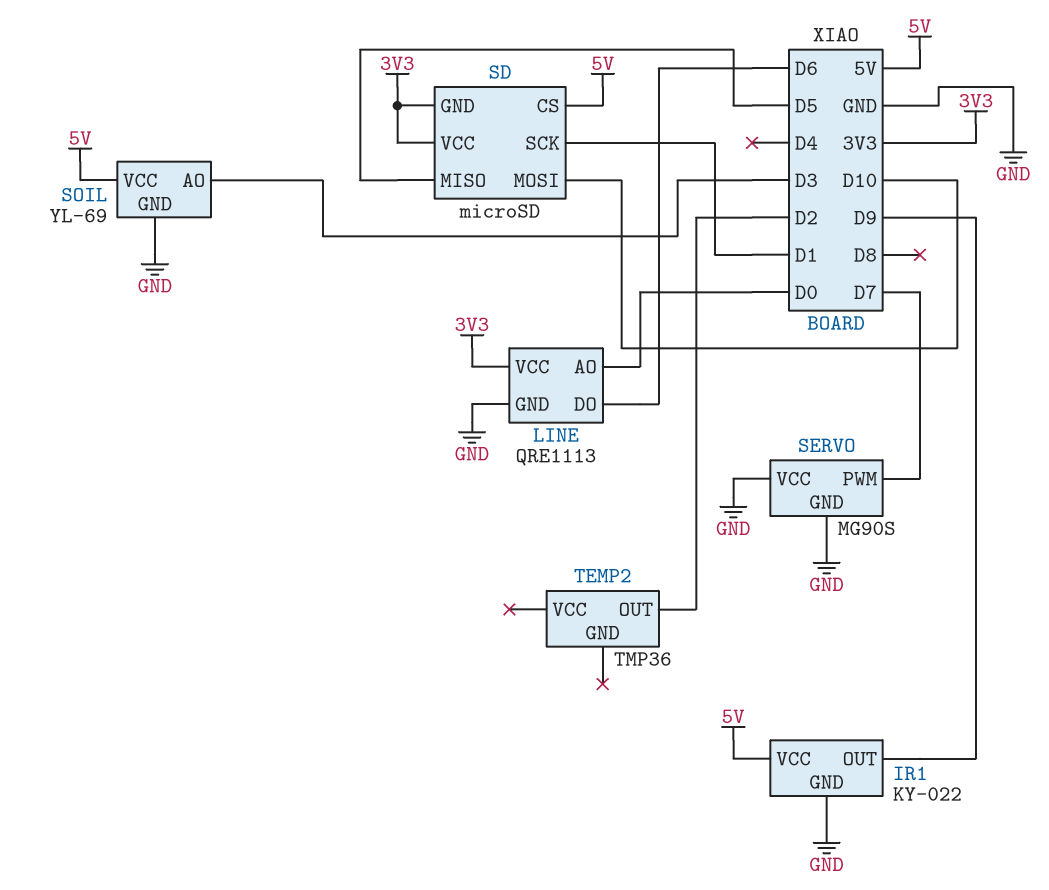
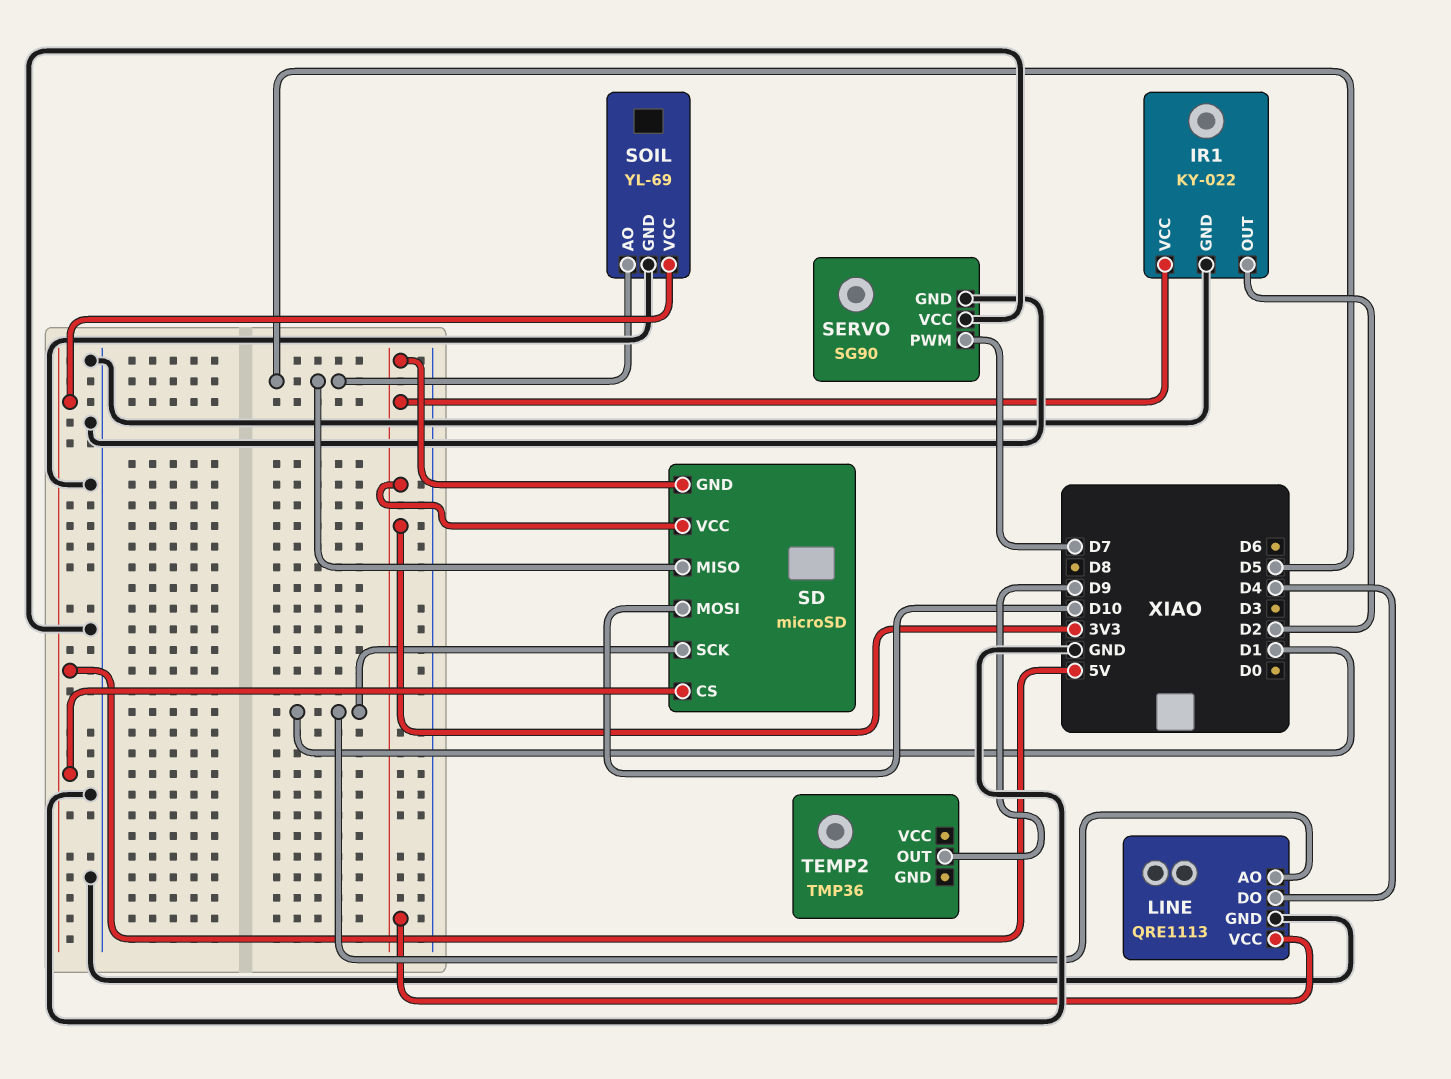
IR1 pin OUT: D9 -> D2
IR1 pin VCC: 5V -> 3V3
LINE pin AO: D0 -> D1
LINE pin DO: D6 -> D4
SERVO: MG90S -> SG90
SOIL pin AO: D3 -> D5
TEMP2 pin OUT: D2 -> D9

